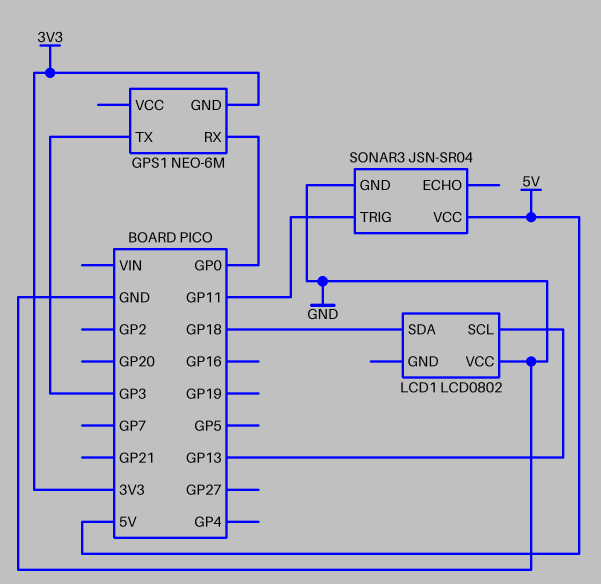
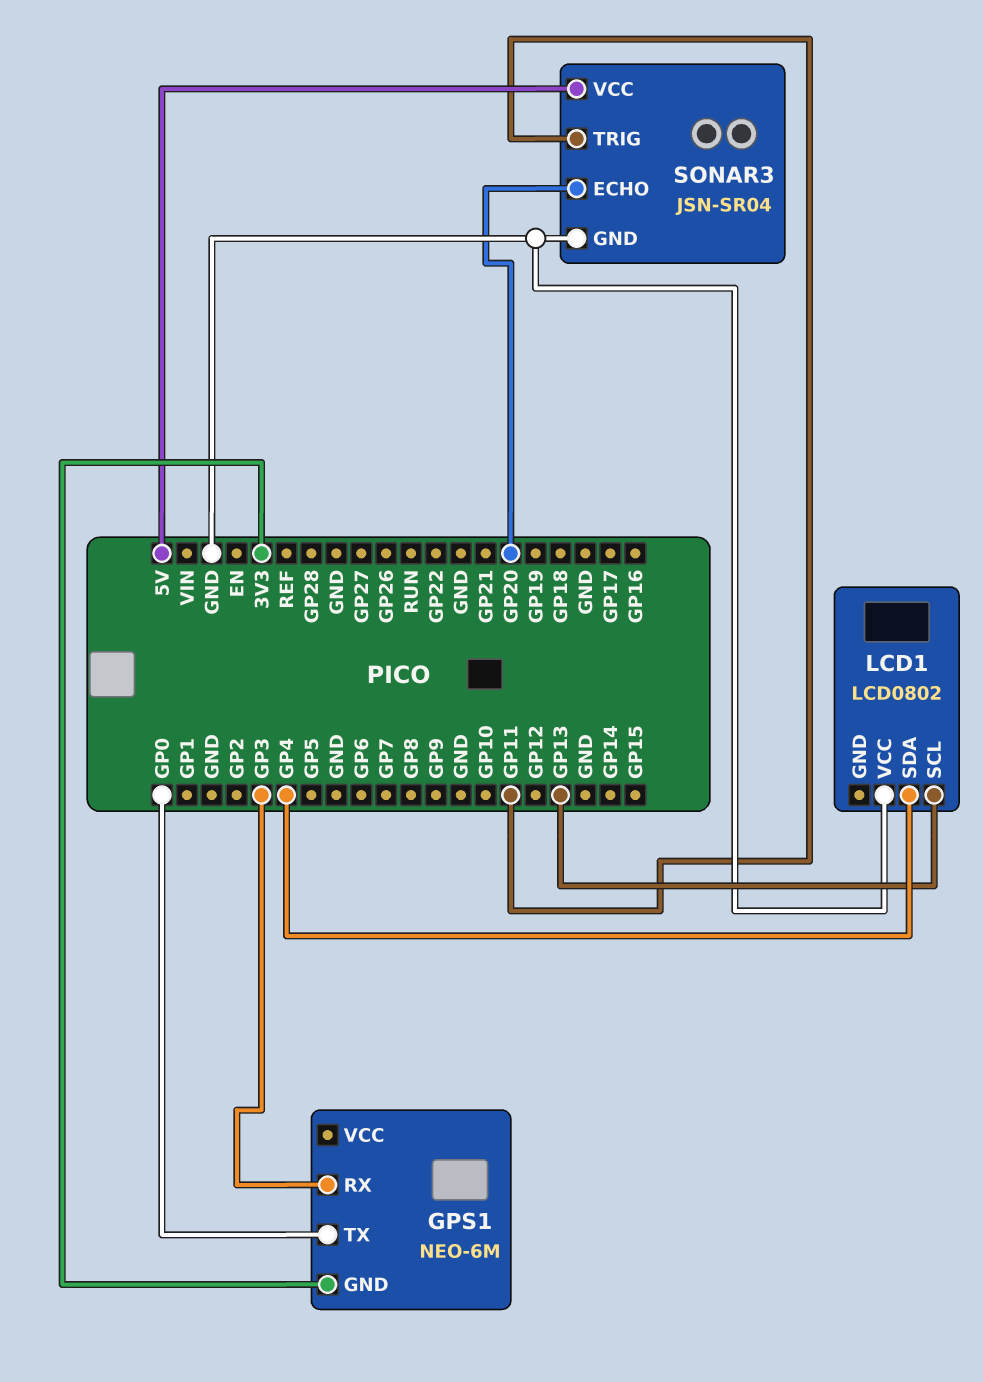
GPS1 pin RX: GP0 -> GP3
GPS1 pin TX: GP3 -> GP0
LCD1 pin SDA: GP18 -> GP4
SONAR3 pin ECHO: none -> GP20

